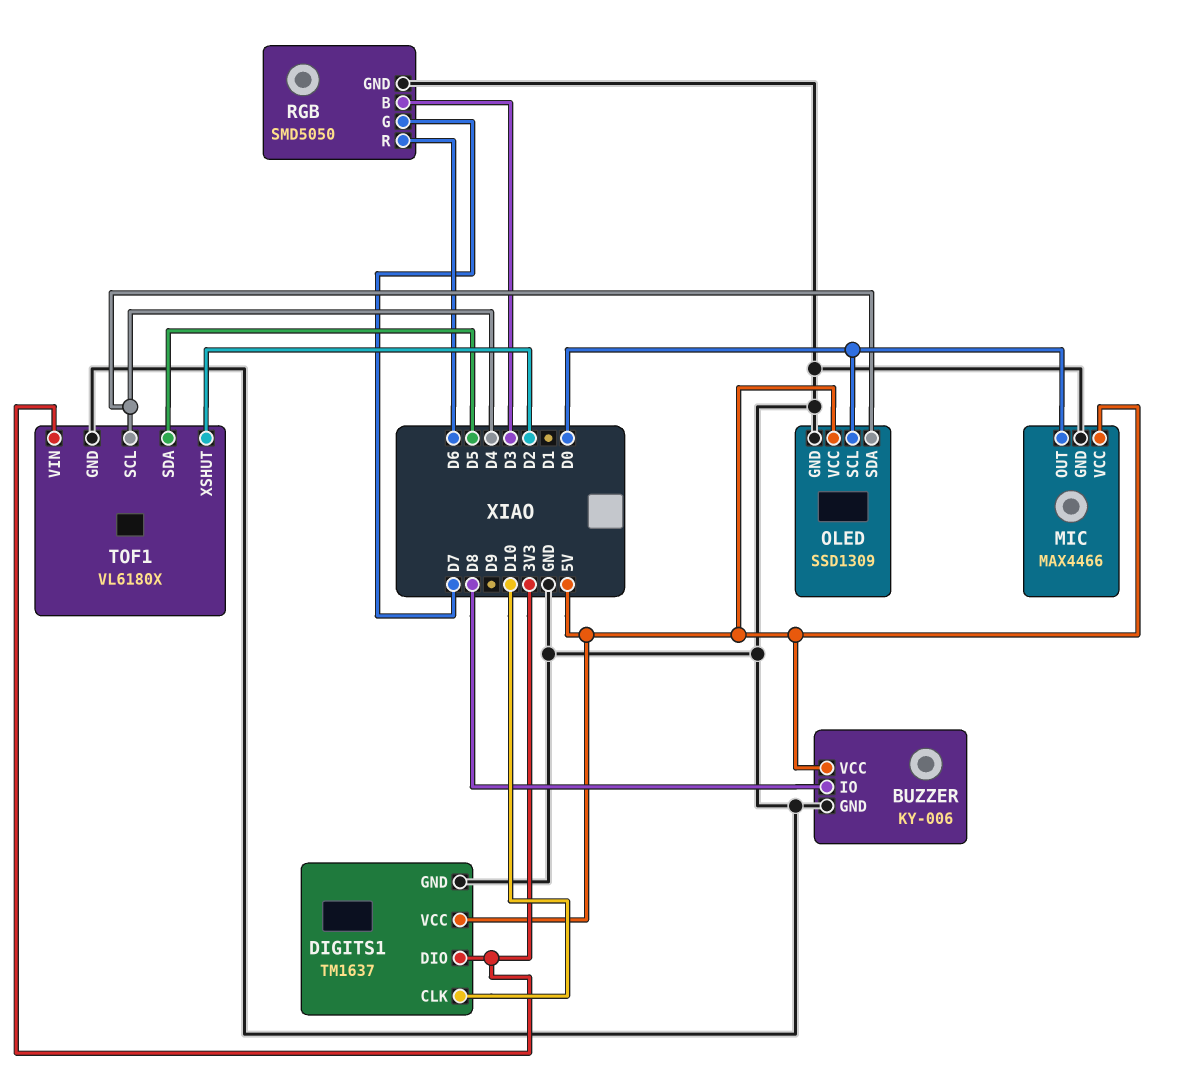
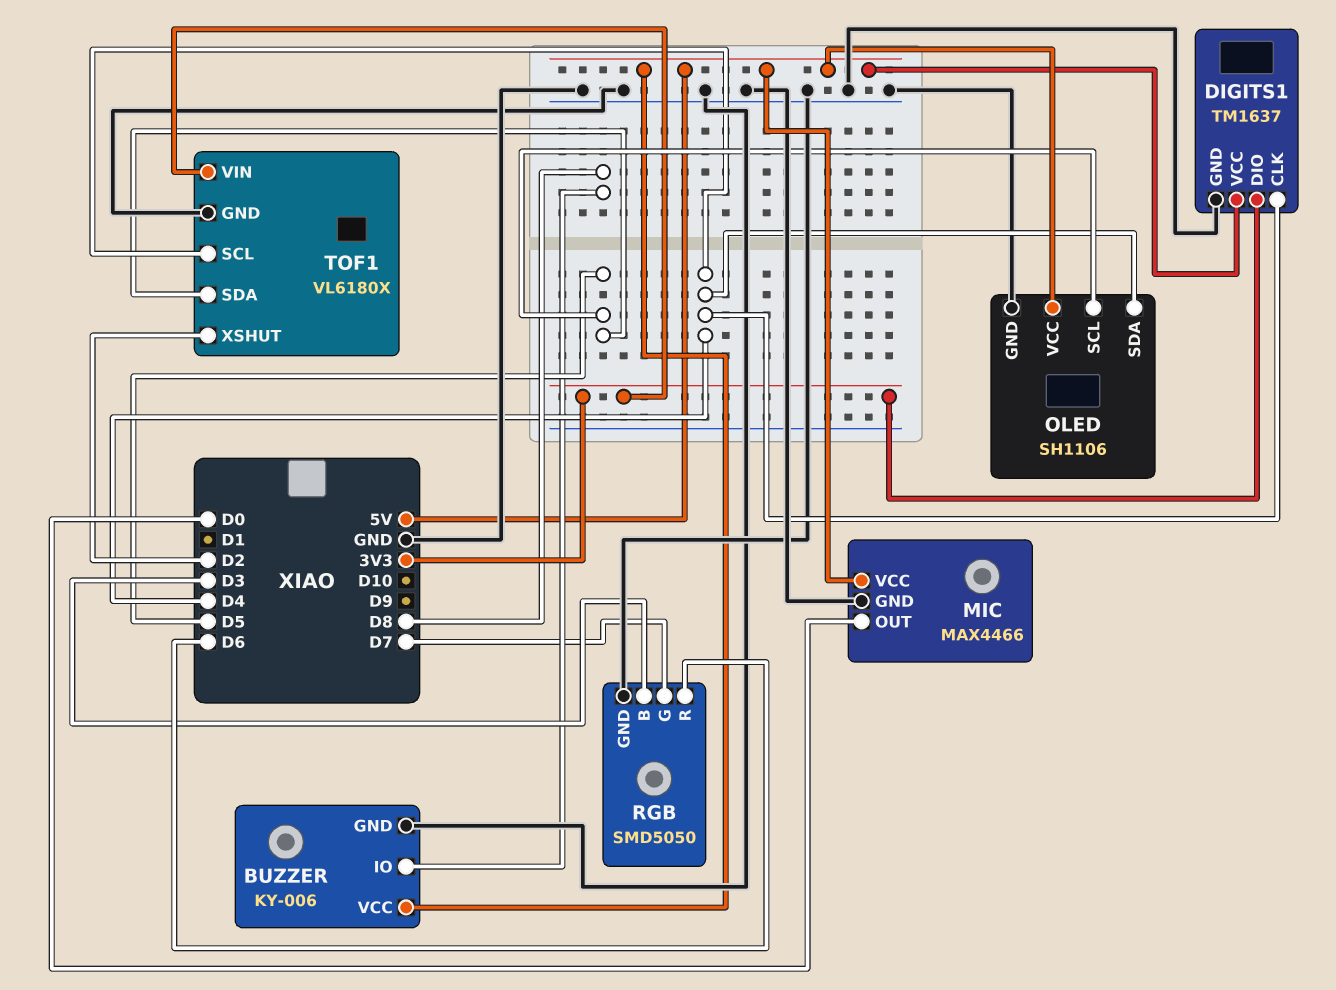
DIGITS1 pin CLK: D10 -> D4
OLED: SSD1309 -> SH1106
OLED pin SCL: D0 -> D5

